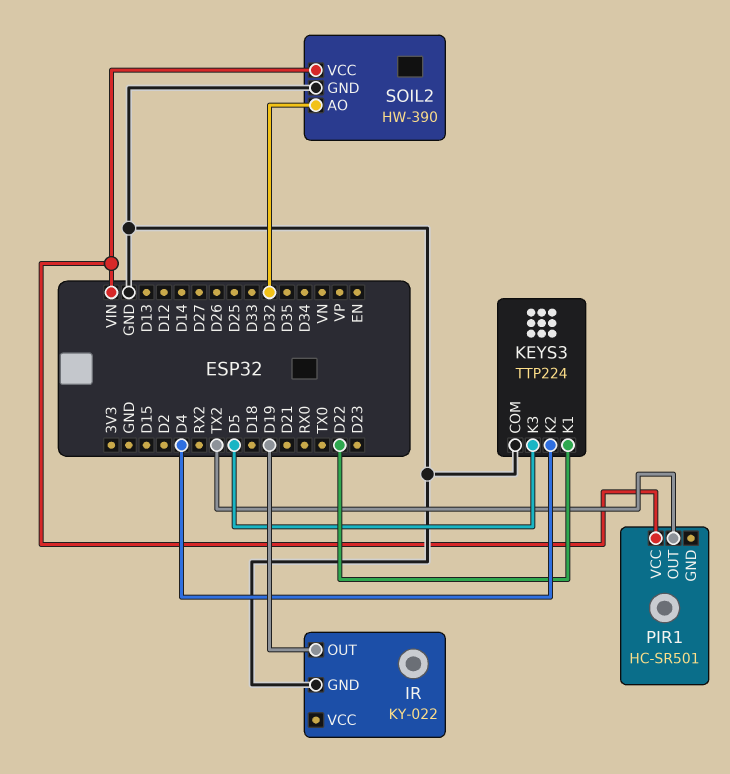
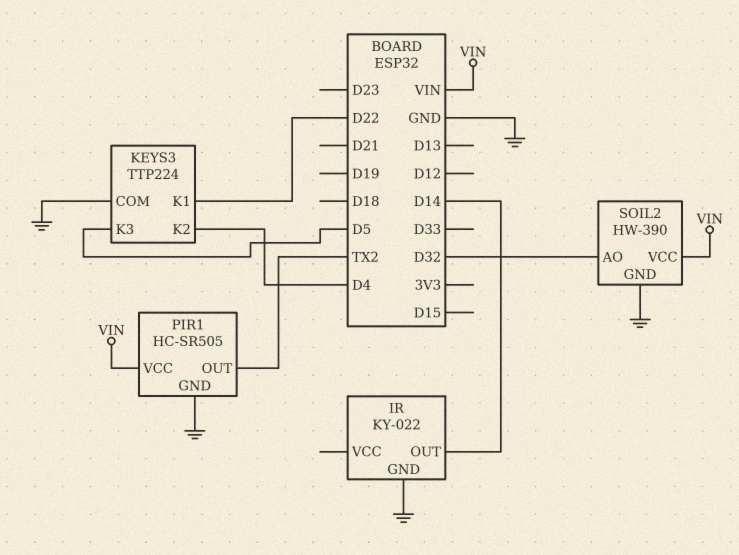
IR pin OUT: D19 -> D14
PIR1: HC-SR501 -> HC-SR505
PIR1 pin GND: none -> GND

